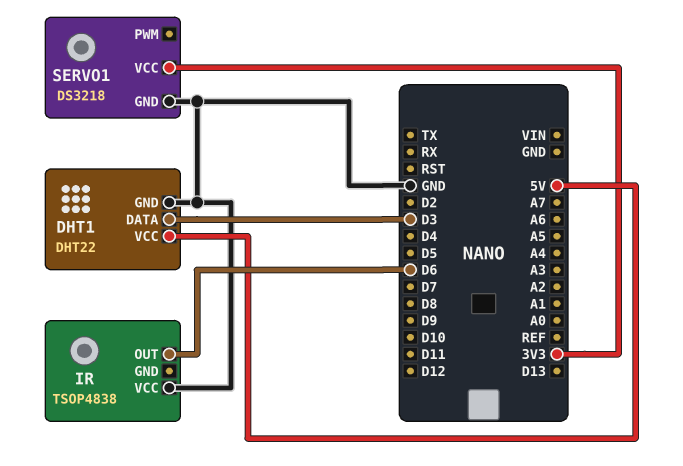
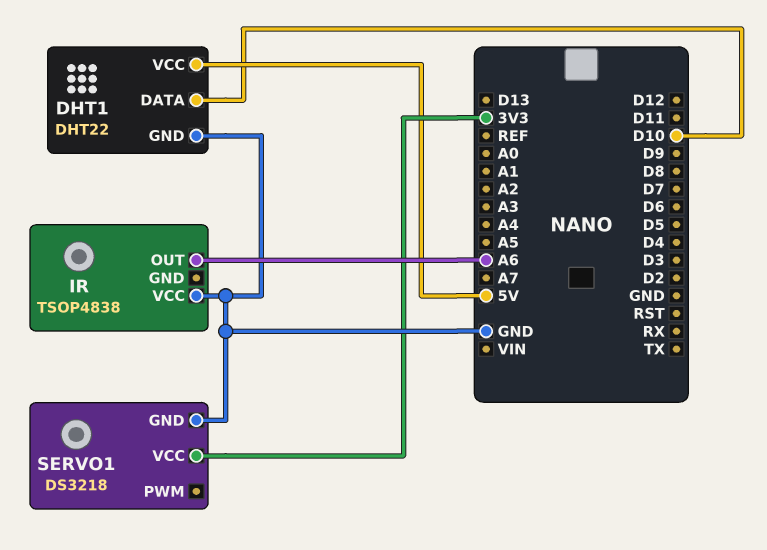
DHT1 pin DATA: D3 -> D10
IR pin OUT: D6 -> A6

